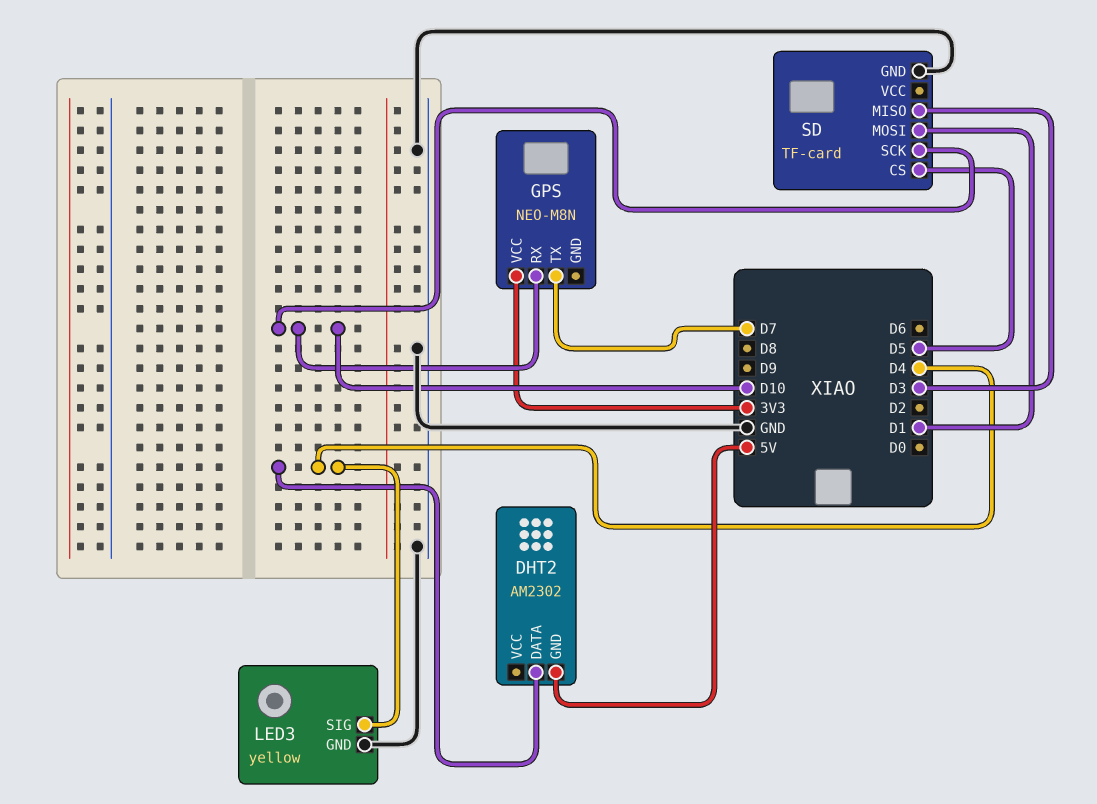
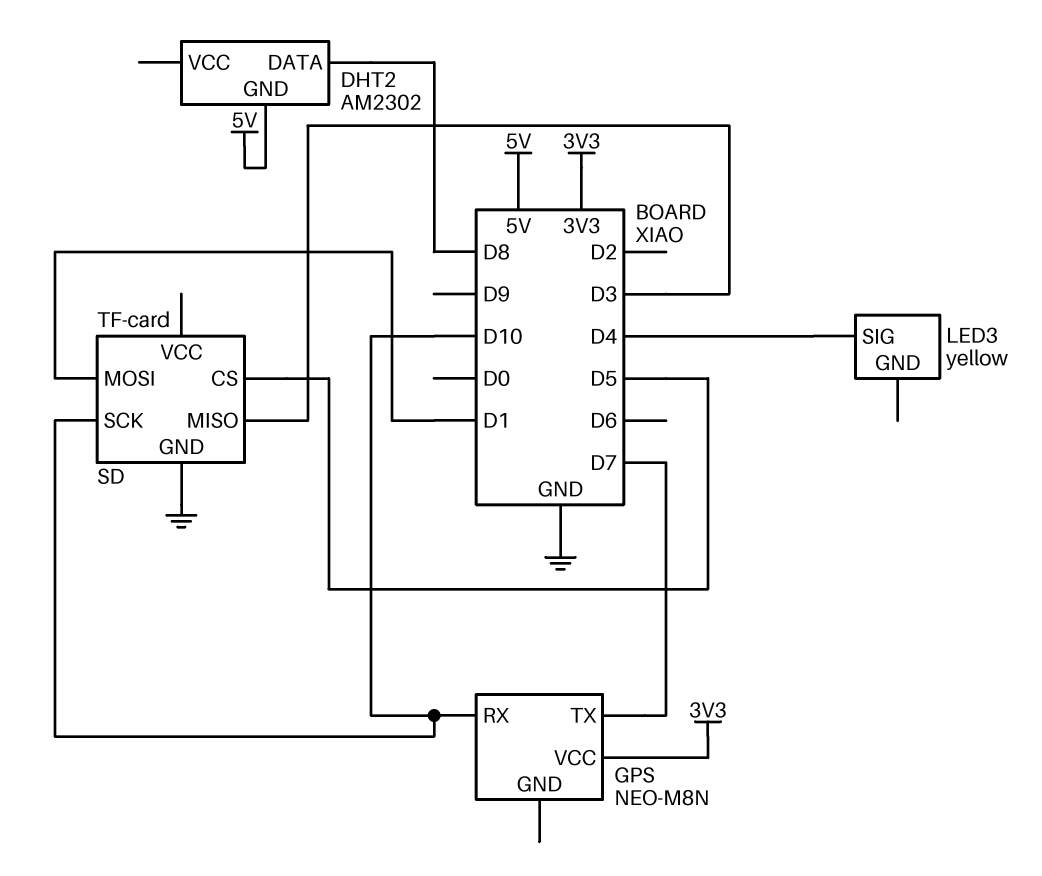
DHT2 pin DATA: D4 -> D8
LED3 pin GND: GND -> none

